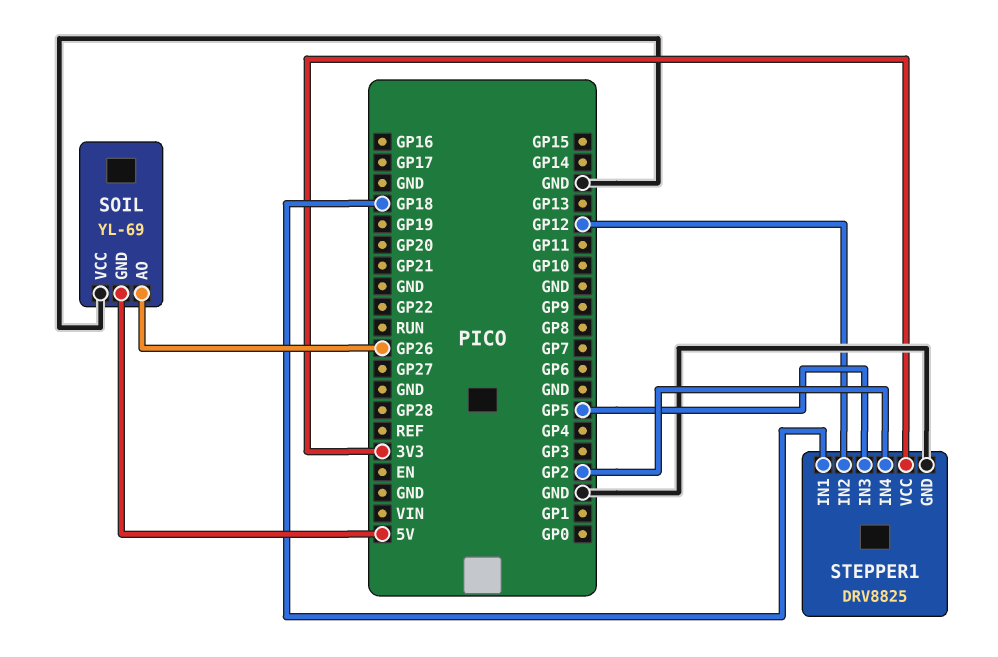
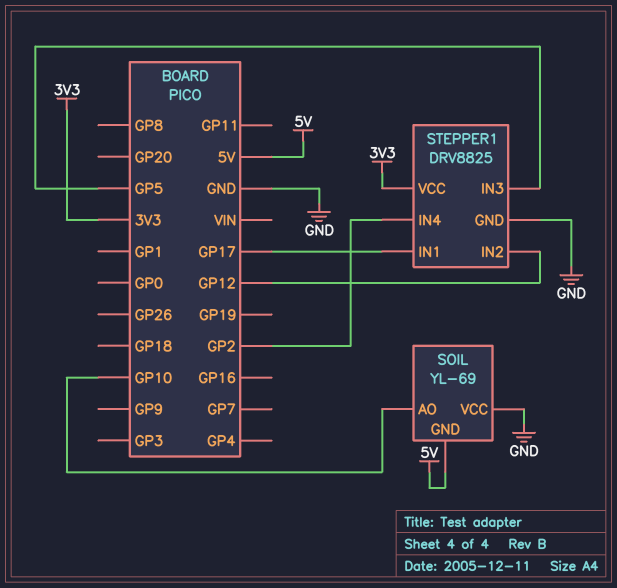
SOIL pin AO: GP26 -> GP10
STEPPER1 pin IN1: GP18 -> GP17

